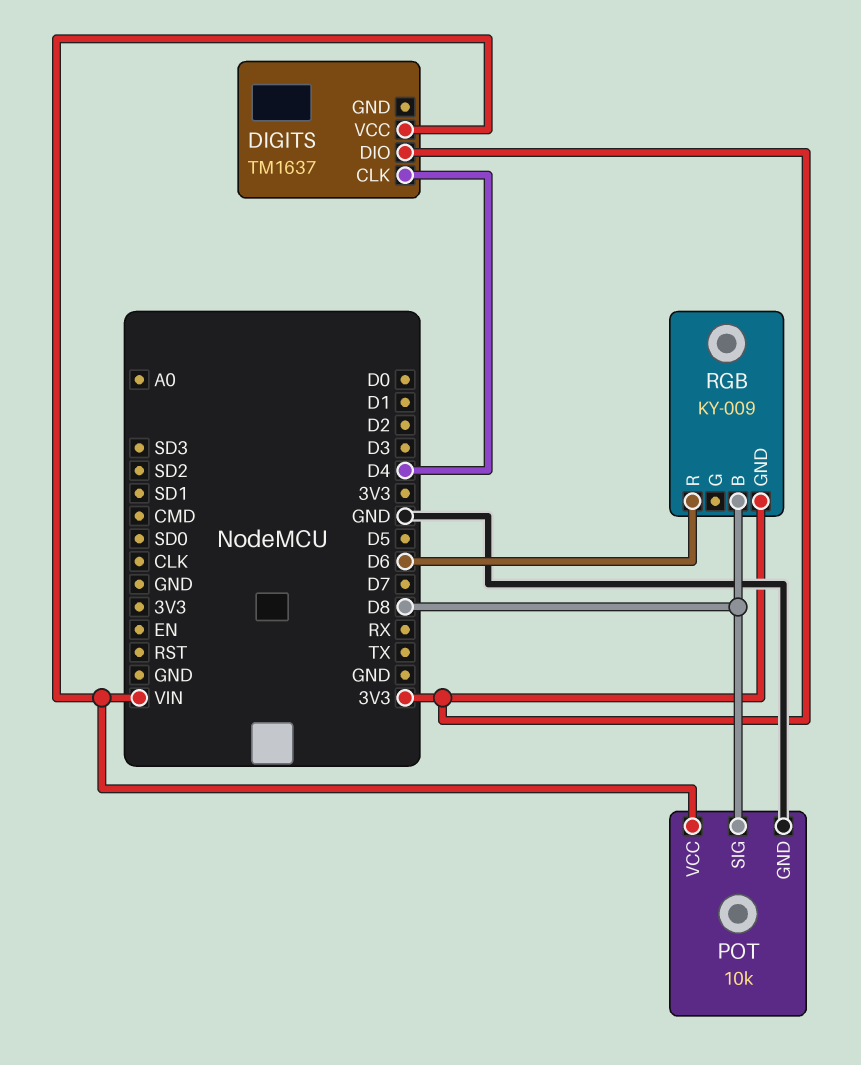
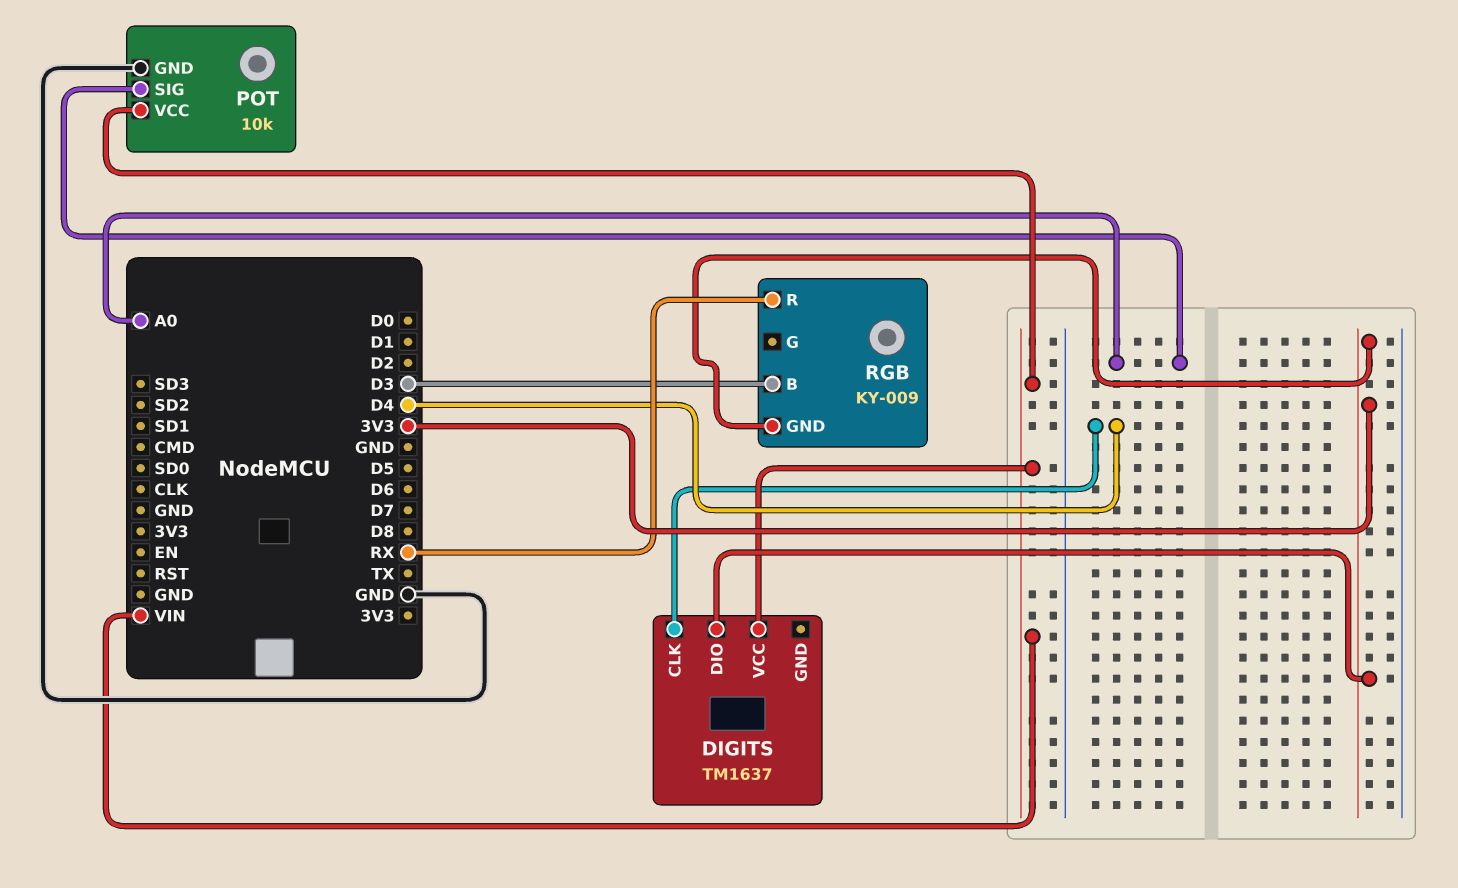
POT pin SIG: D8 -> A0
RGB pin B: D8 -> D3
RGB pin R: D6 -> RX

